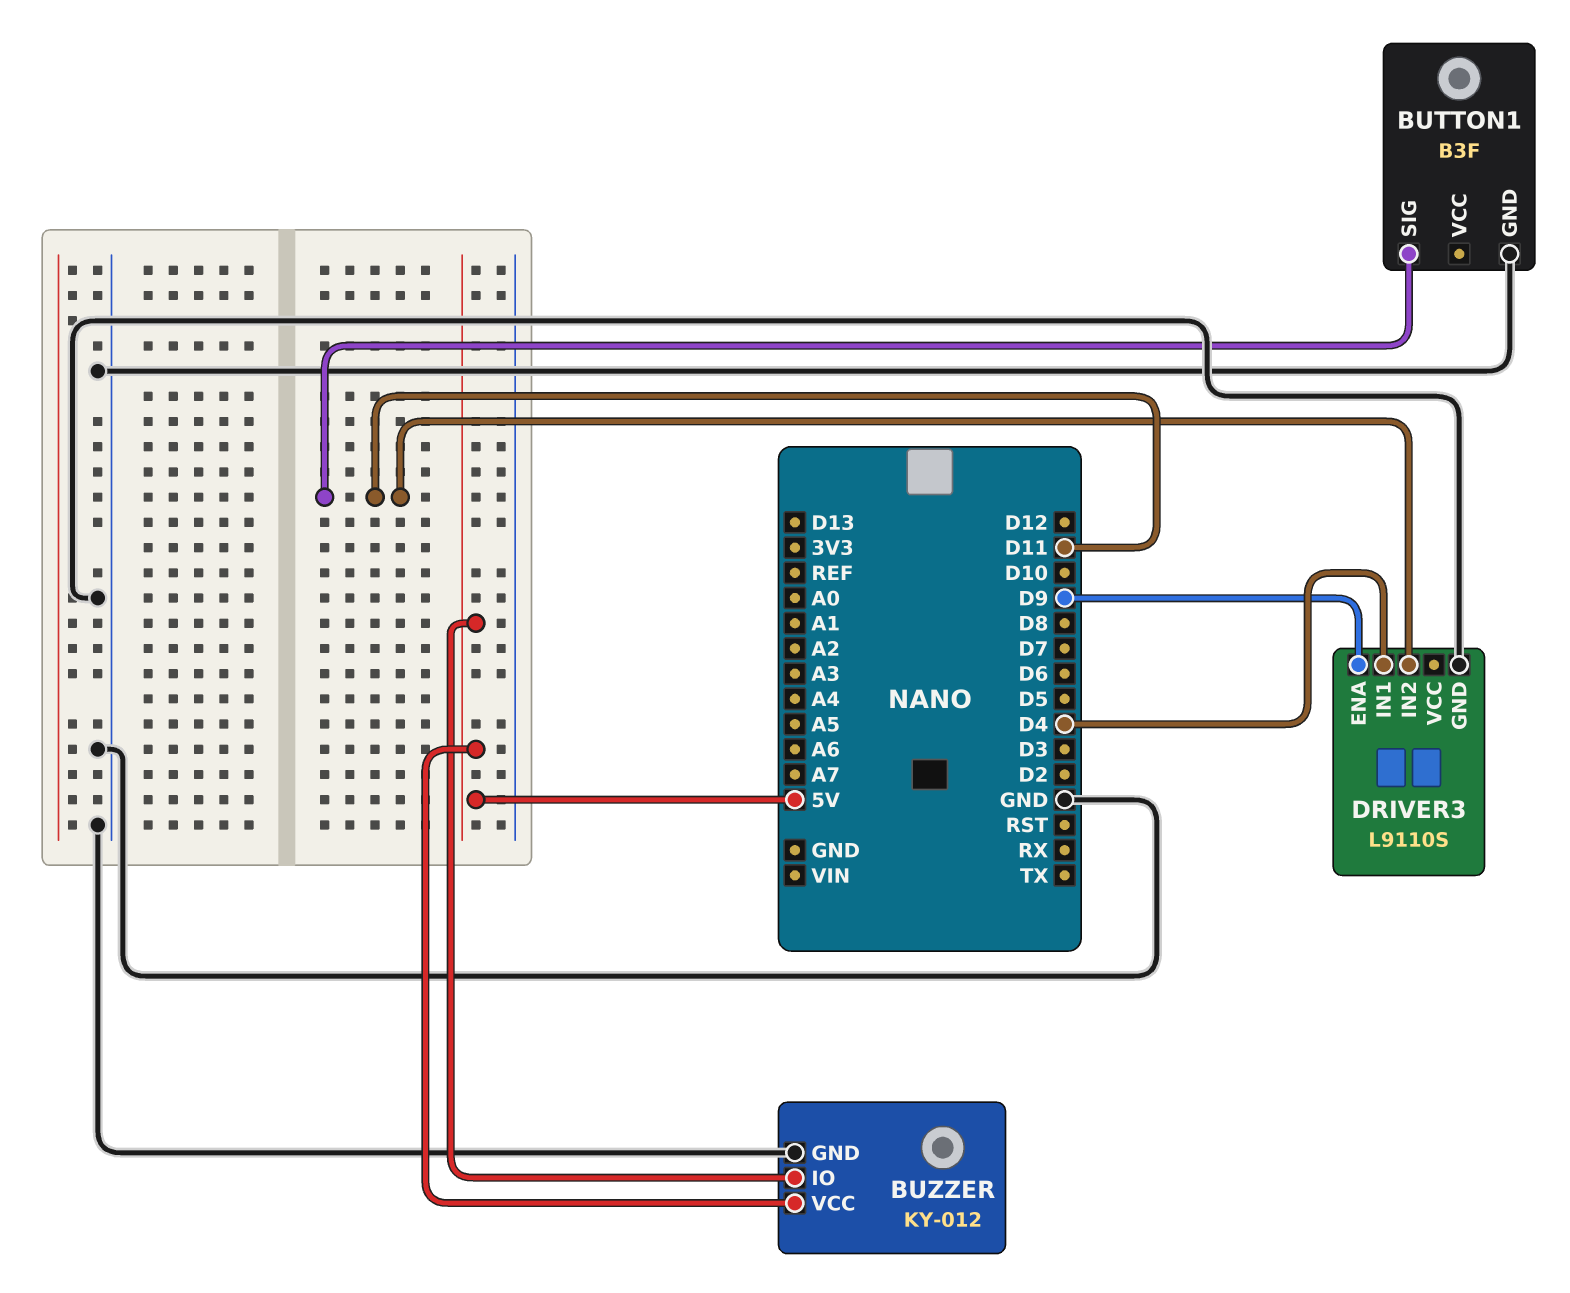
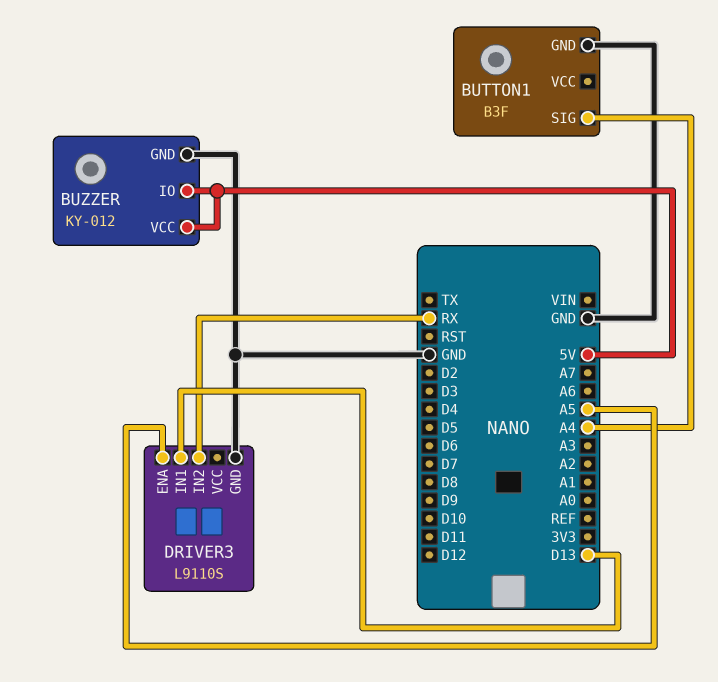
BUTTON1 pin SIG: D11 -> A4
DRIVER3 pin ENA: D9 -> A5
DRIVER3 pin IN1: D4 -> D13
DRIVER3 pin IN2: D11 -> RX

